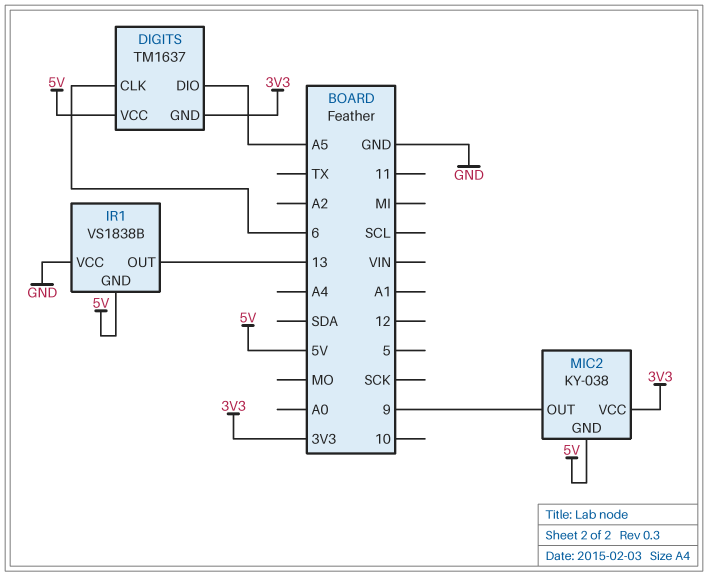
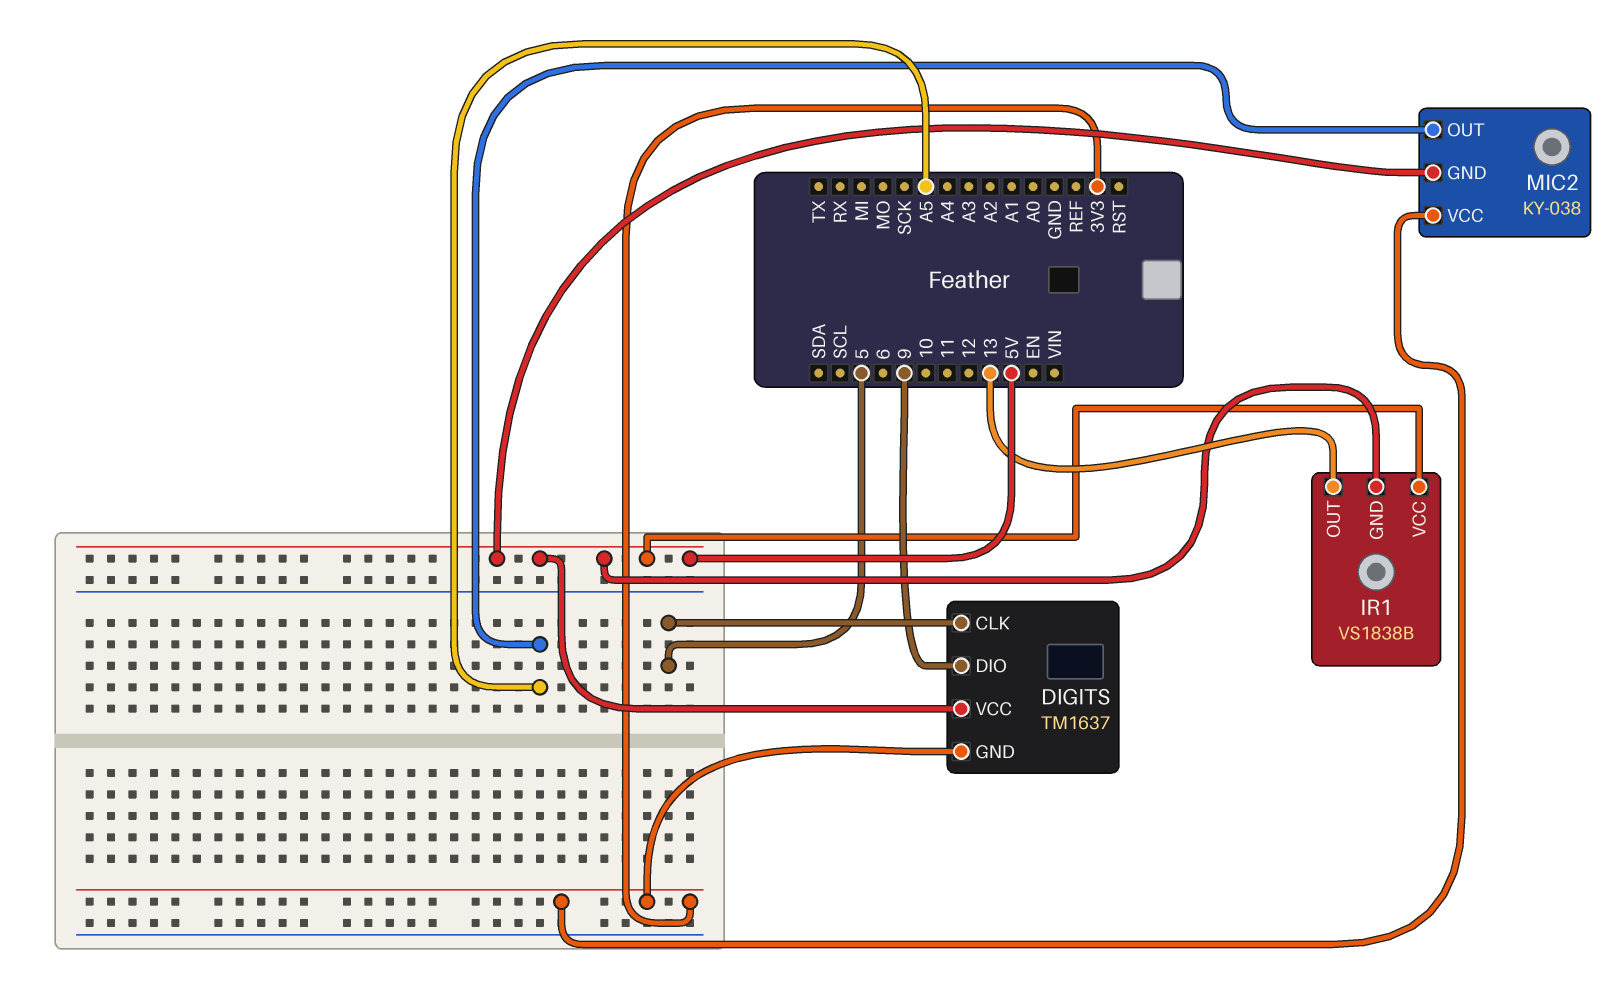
DIGITS pin CLK: 6 -> 5
DIGITS pin DIO: A5 -> 9
IR1 pin VCC: GND -> 5V
MIC2 pin OUT: 9 -> A5

